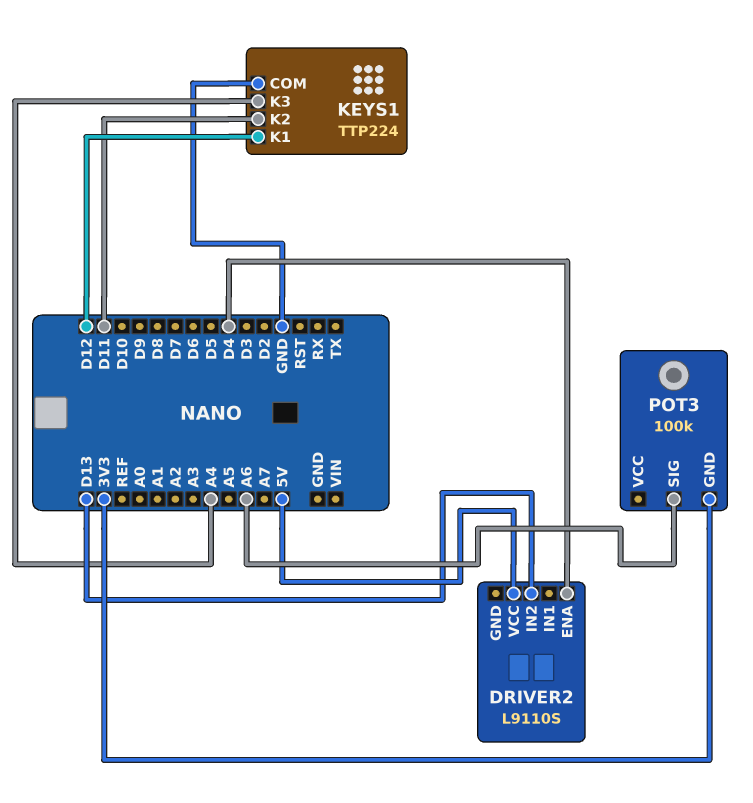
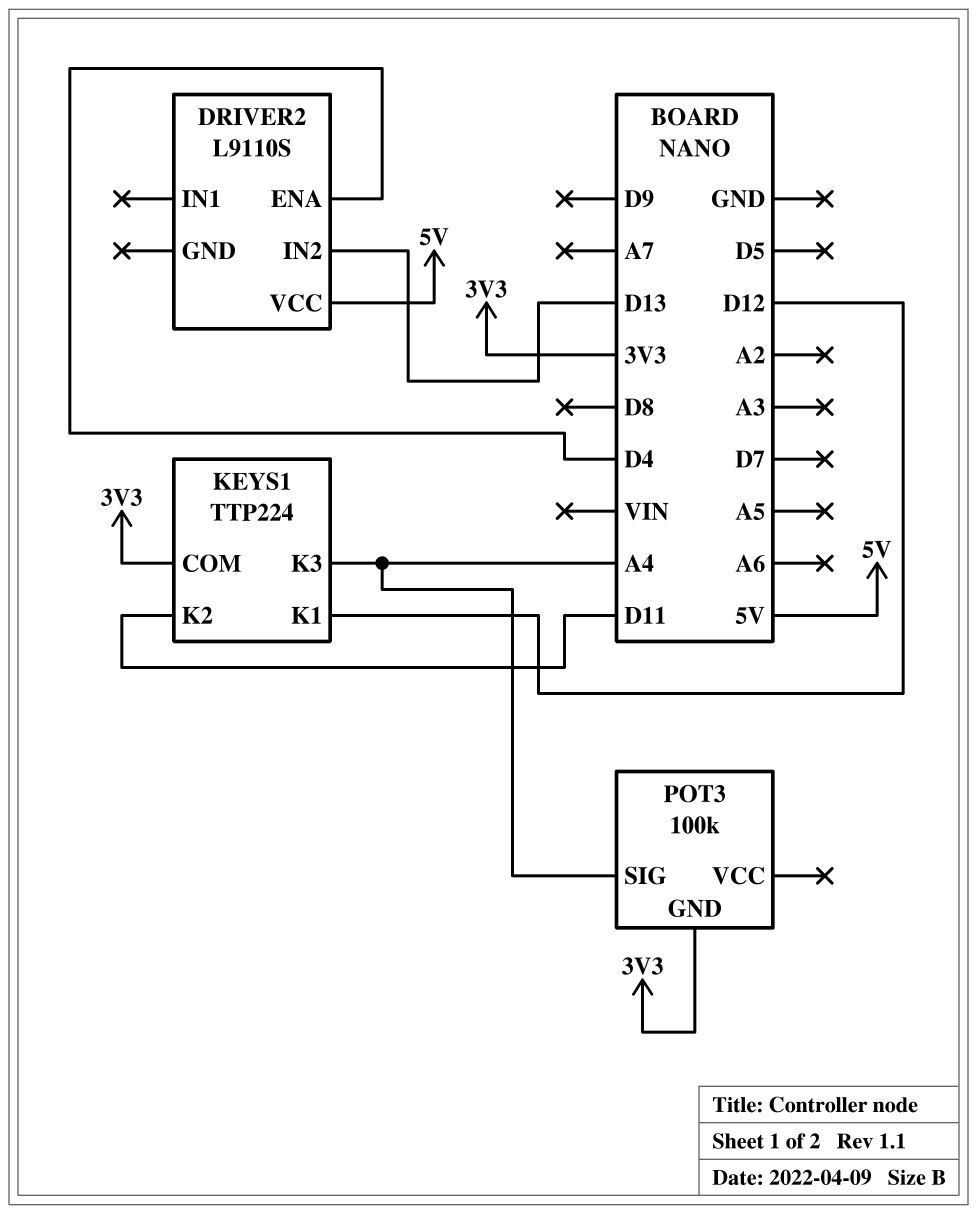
KEYS1 pin COM: GND -> 3V3
POT3 pin SIG: A6 -> A4

